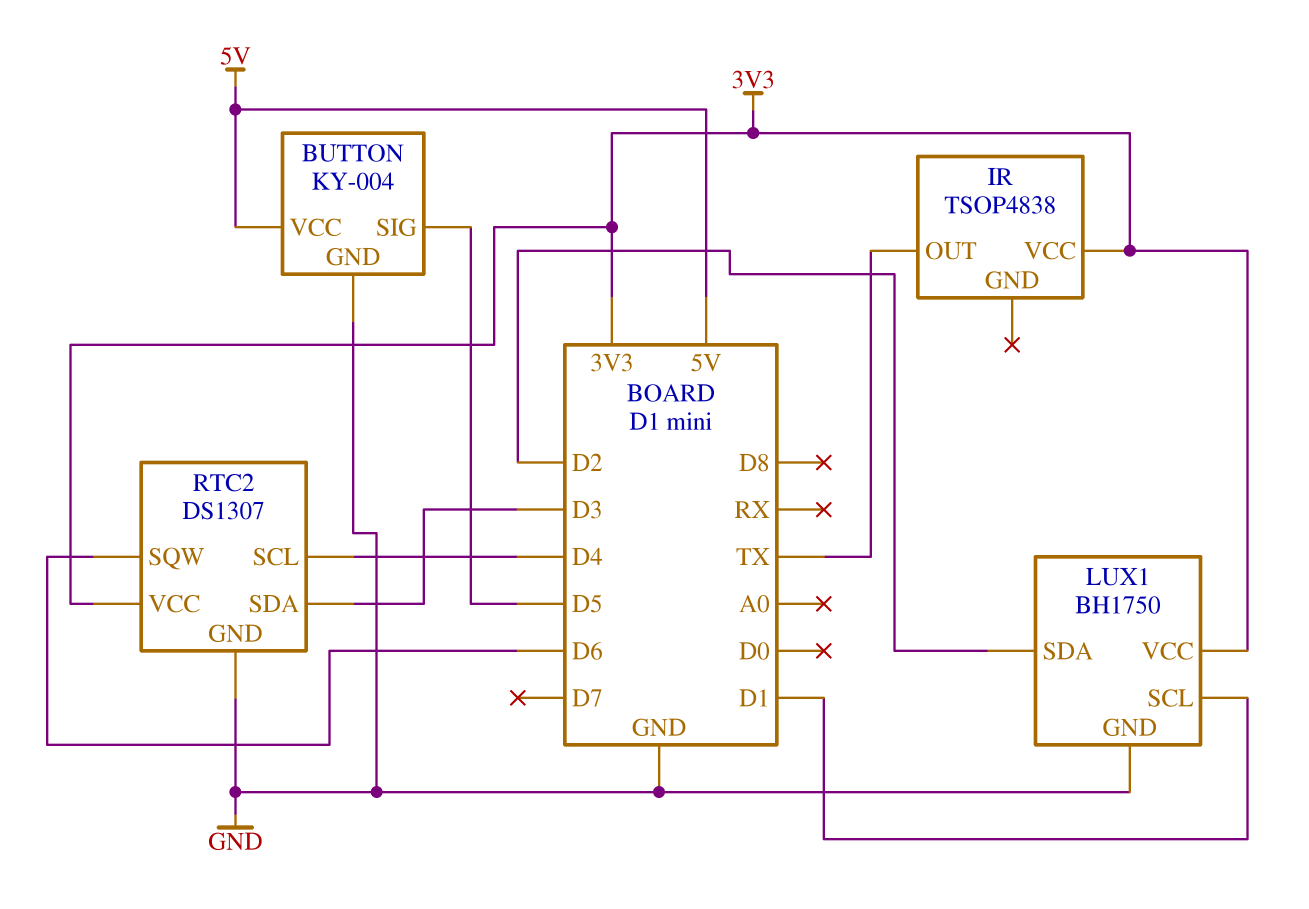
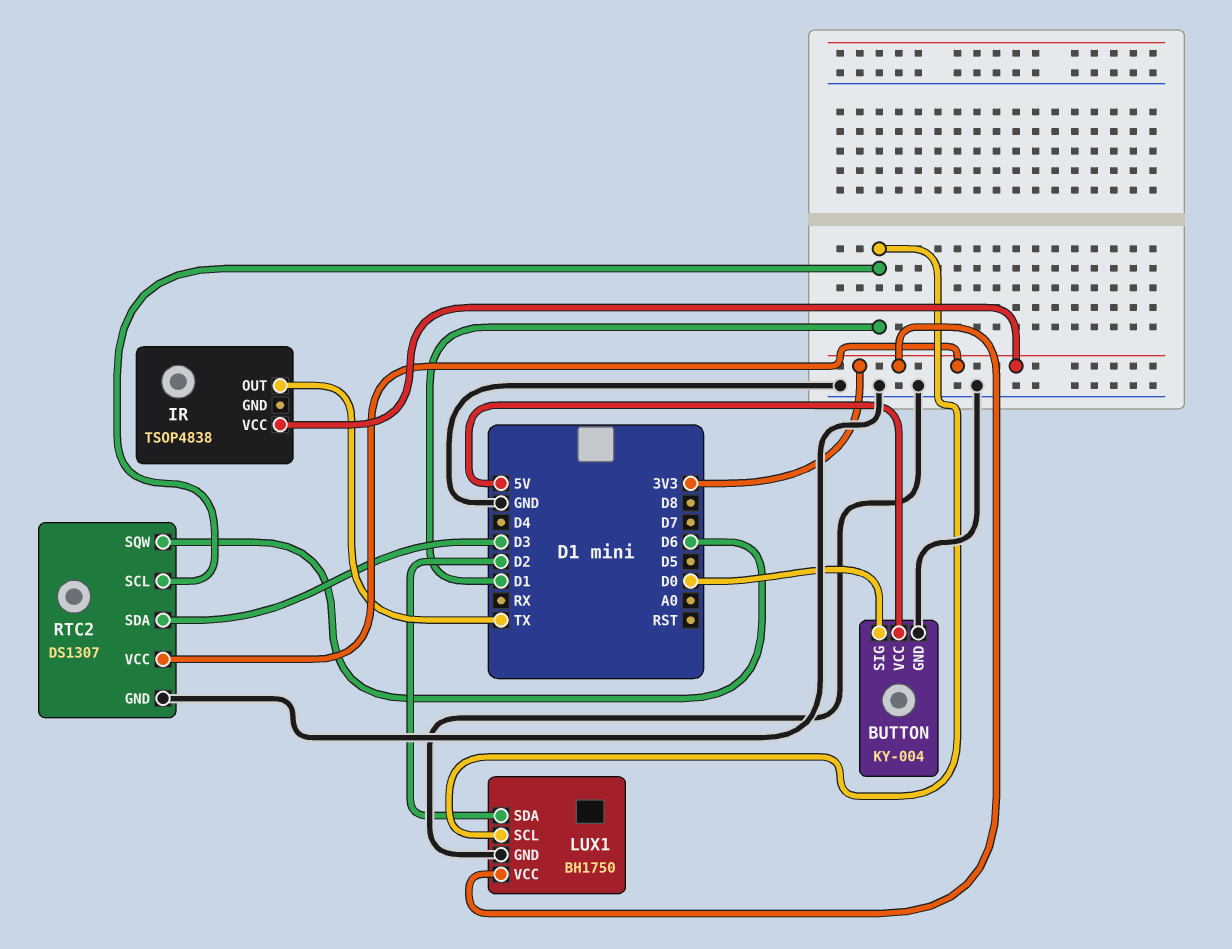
BUTTON pin SIG: D5 -> D0
RTC2 pin SCL: D4 -> D1

